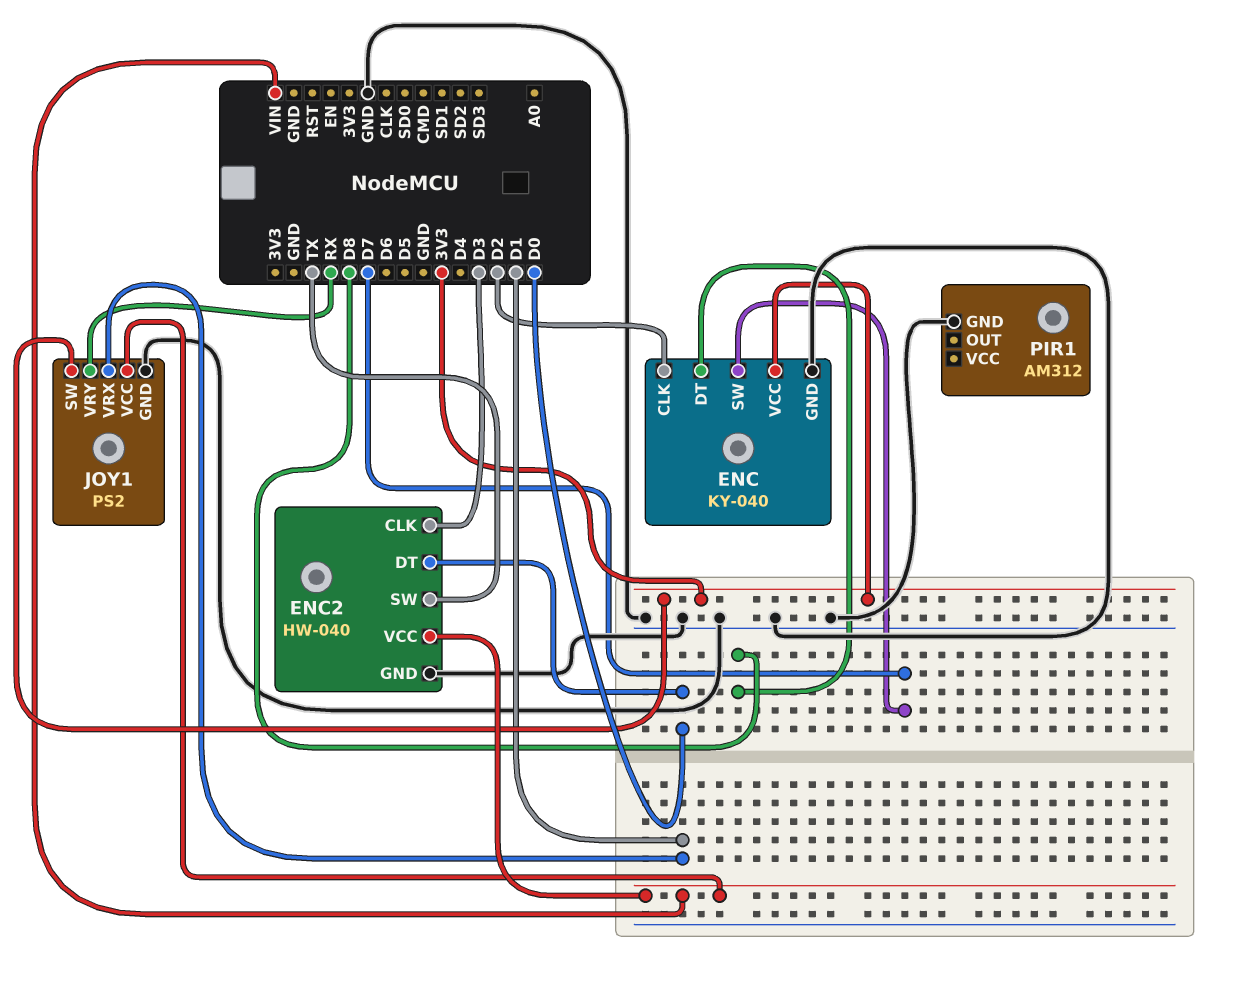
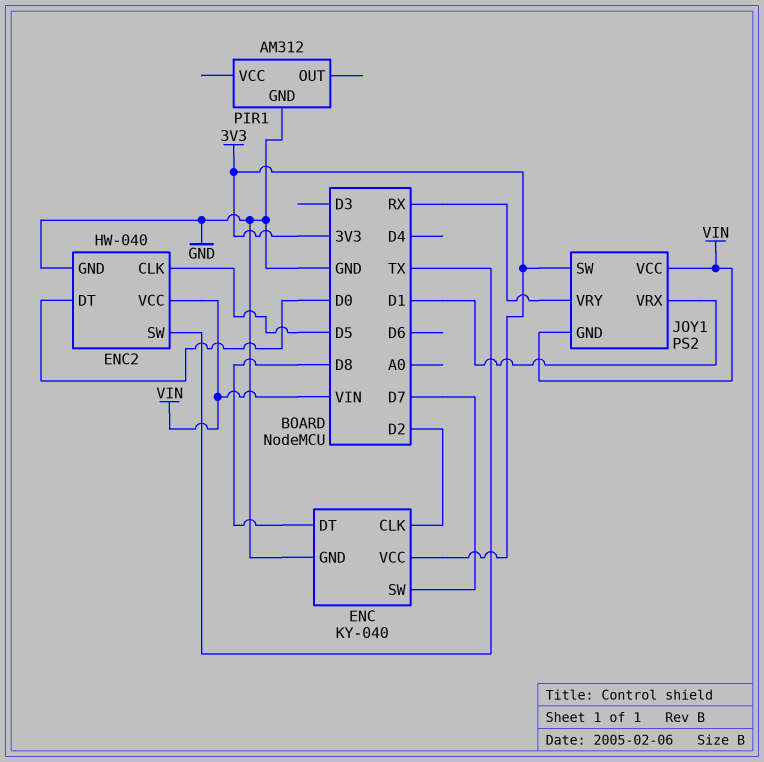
ENC2 pin CLK: D3 -> D5
JOY1 pin GND: GND -> VIN

